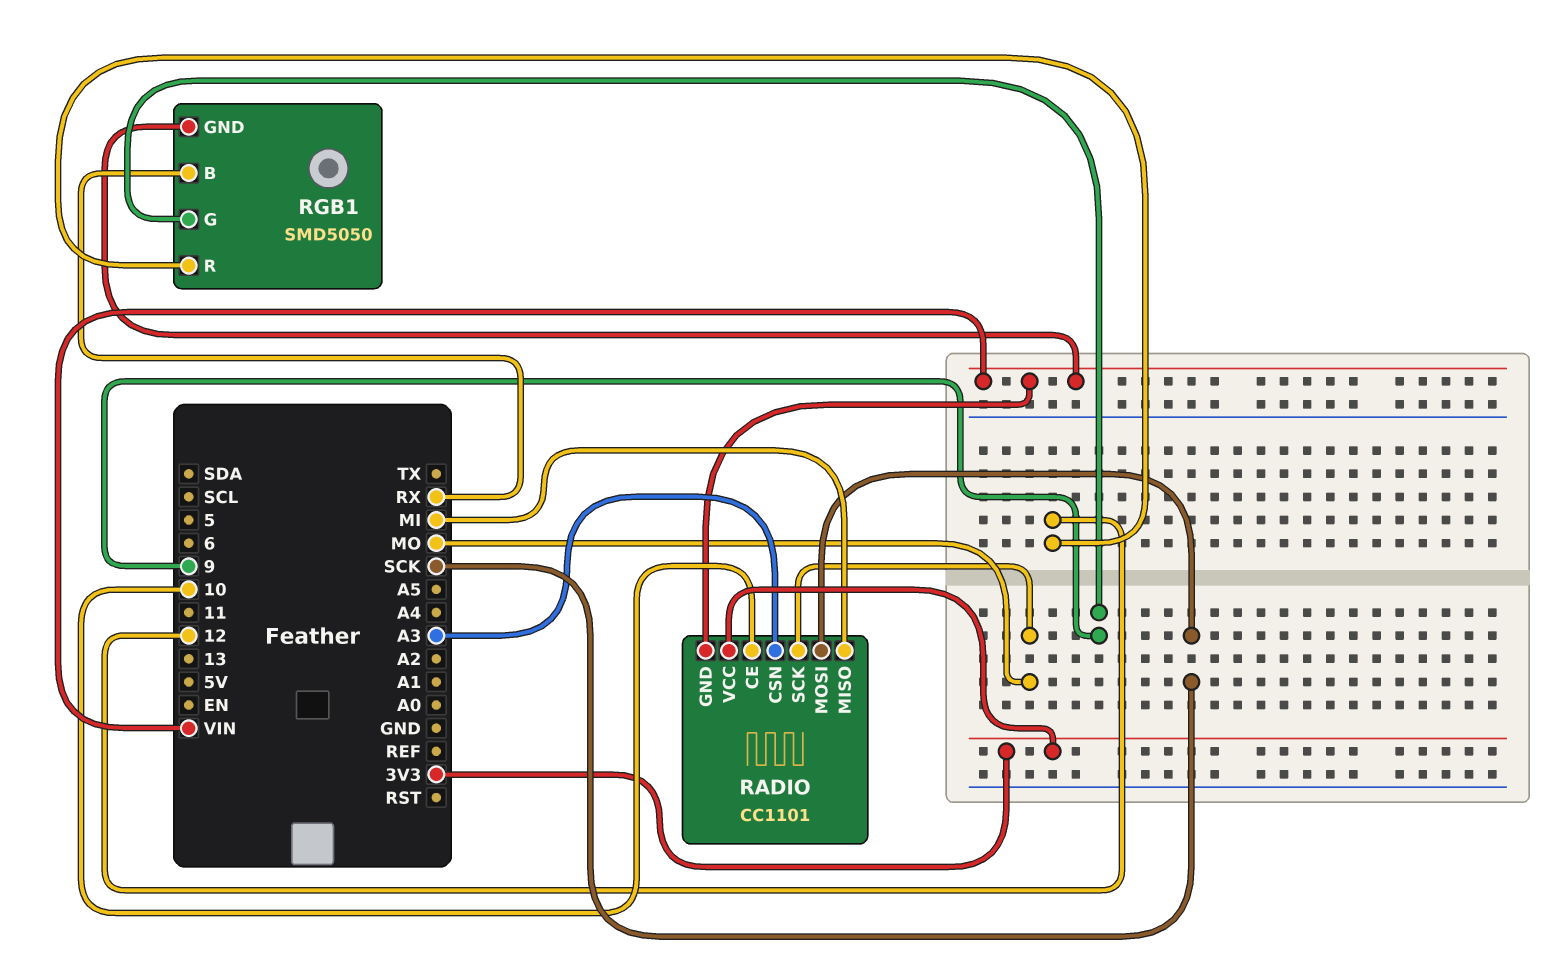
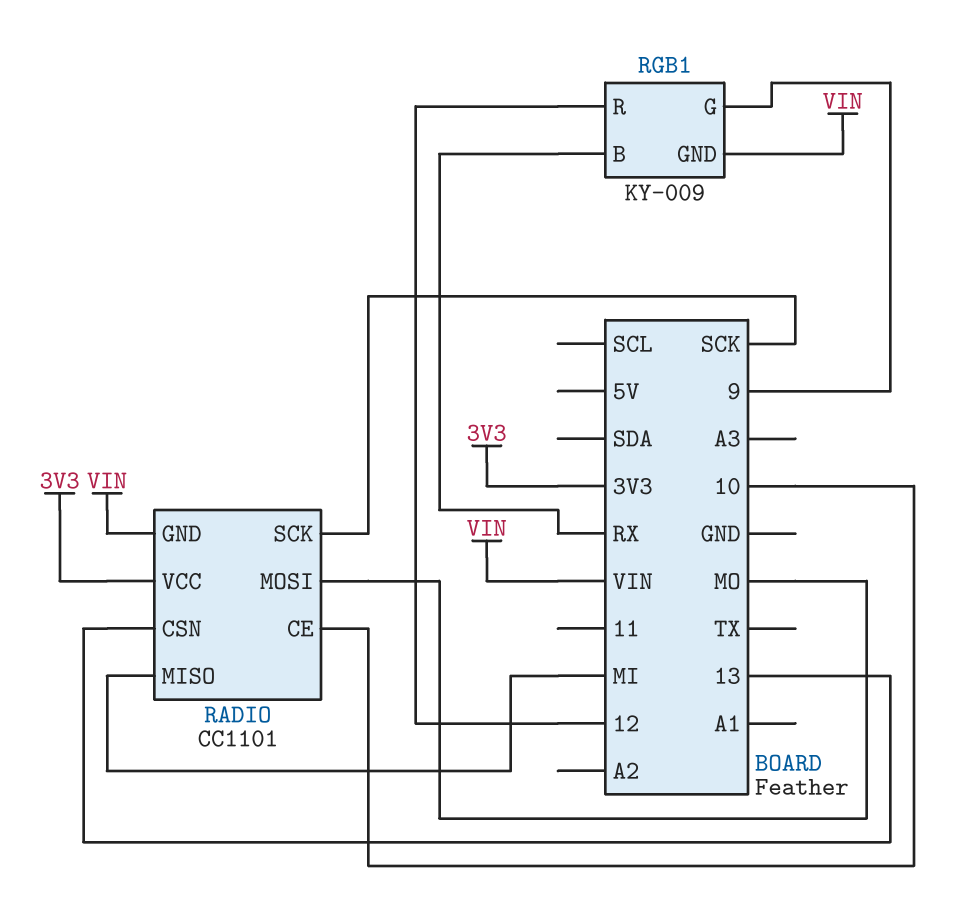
RADIO pin CSN: A3 -> 13
RADIO pin MOSI: SCK -> MO
RADIO pin SCK: MO -> SCK
RGB1: SMD5050 -> KY-009

